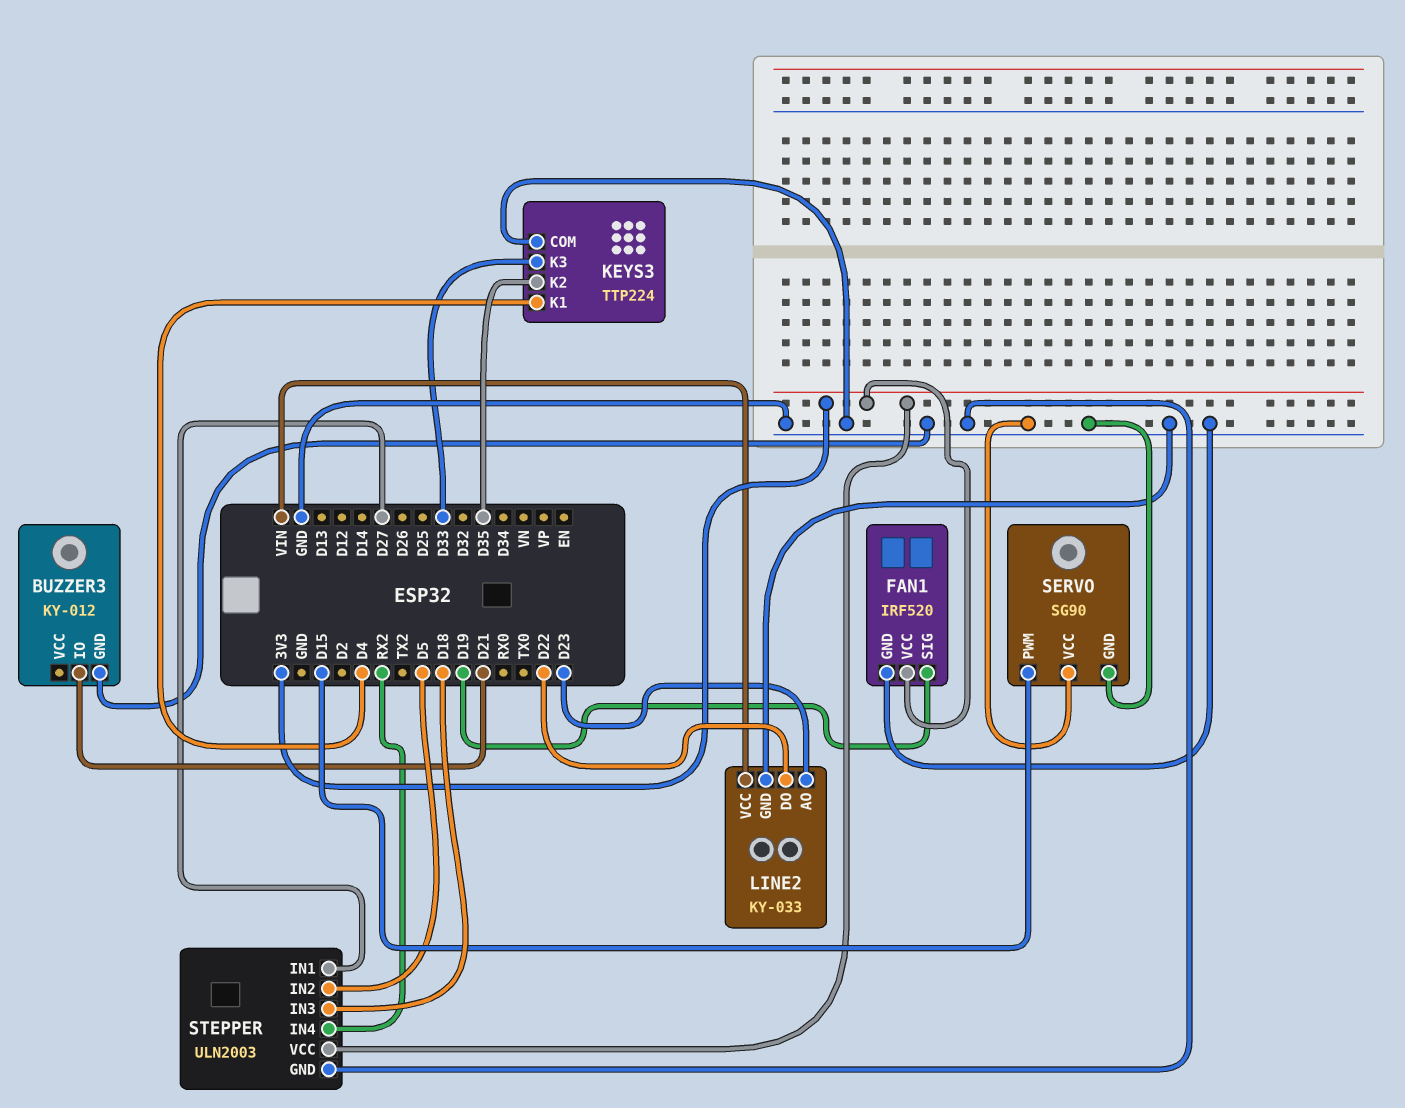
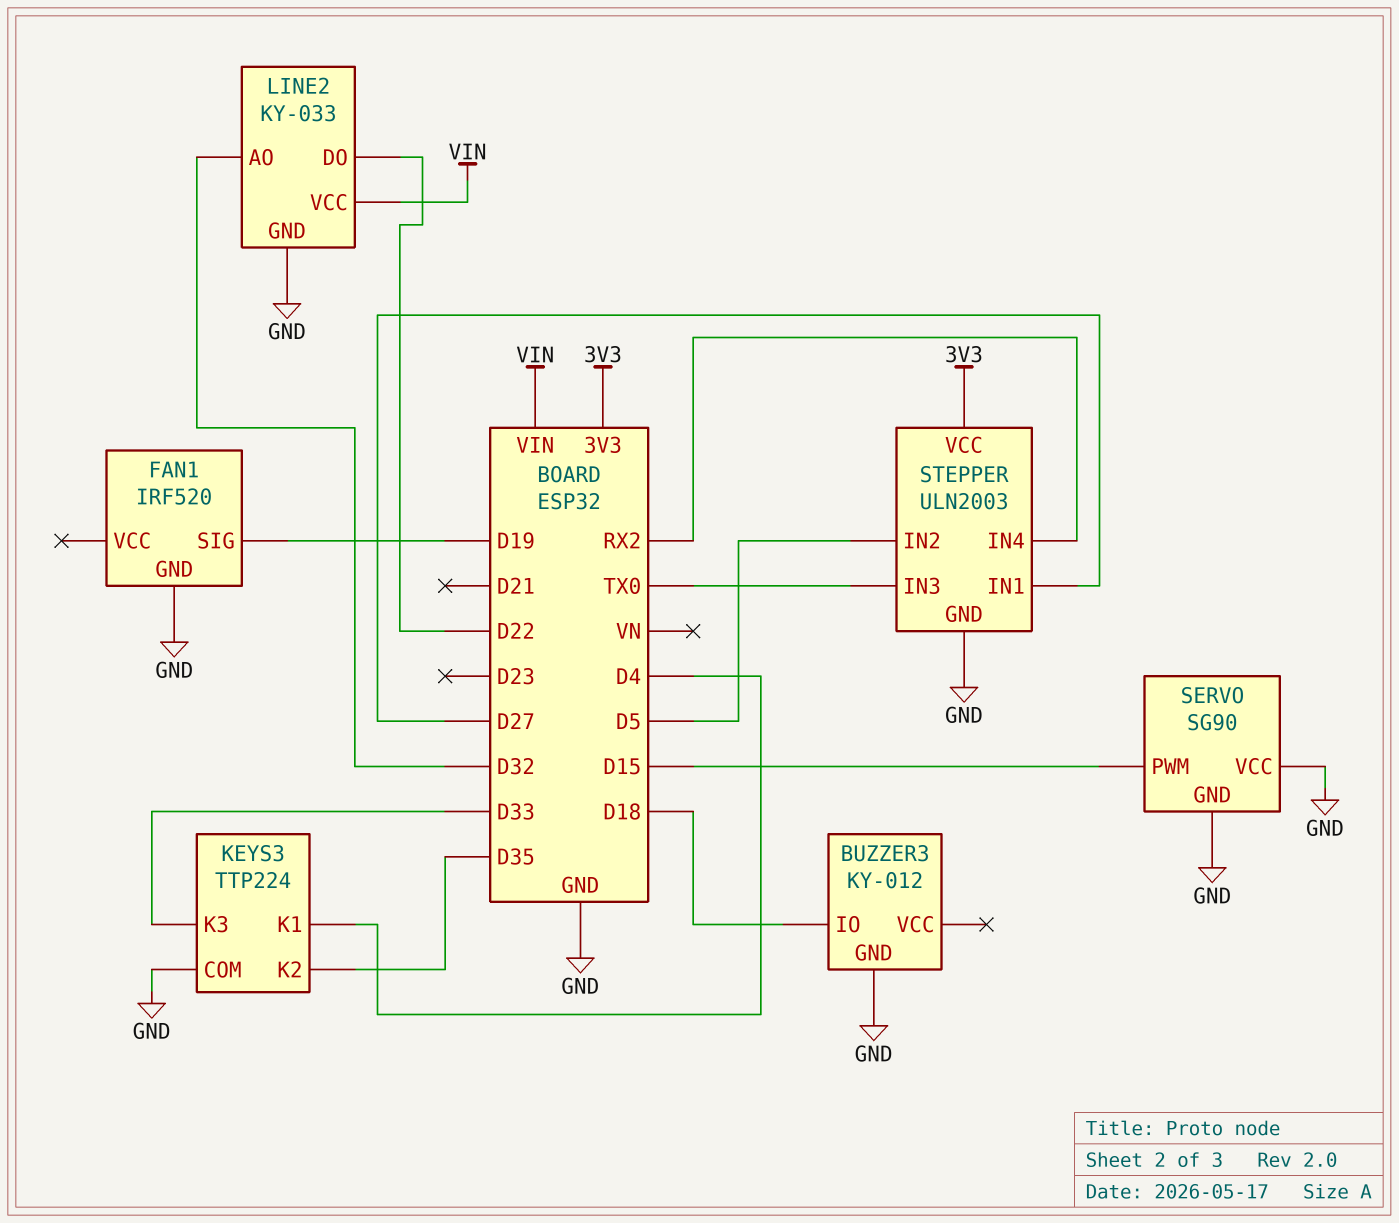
BUZZER3 pin IO: D21 -> D18
FAN1 pin VCC: 3V3 -> none
LINE2 pin AO: D23 -> D32
STEPPER pin IN3: D18 -> TX0

